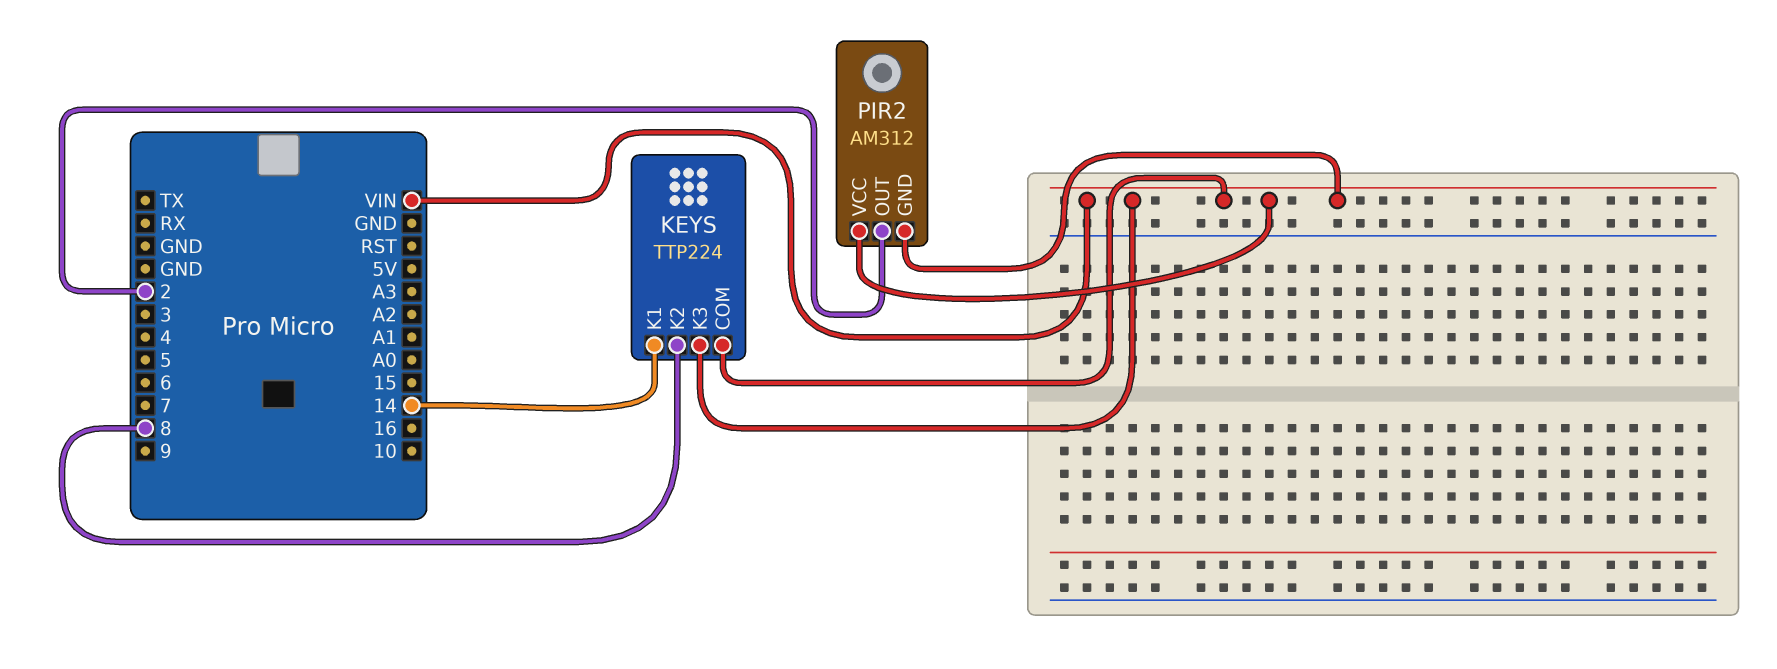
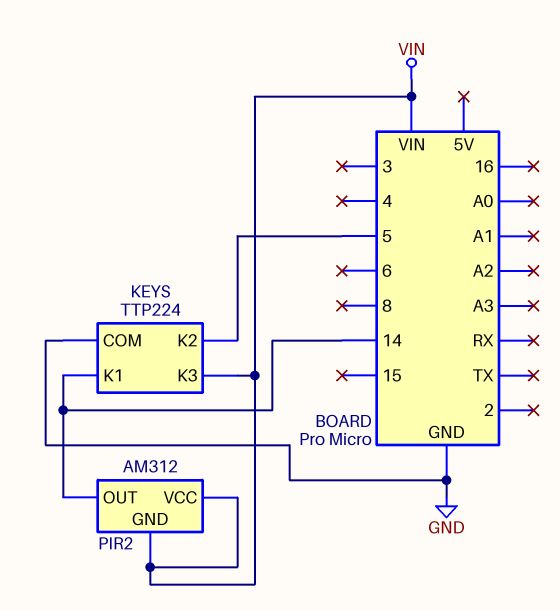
KEYS pin COM: VIN -> GND
KEYS pin K2: 8 -> 5
PIR2 pin OUT: 2 -> 14

